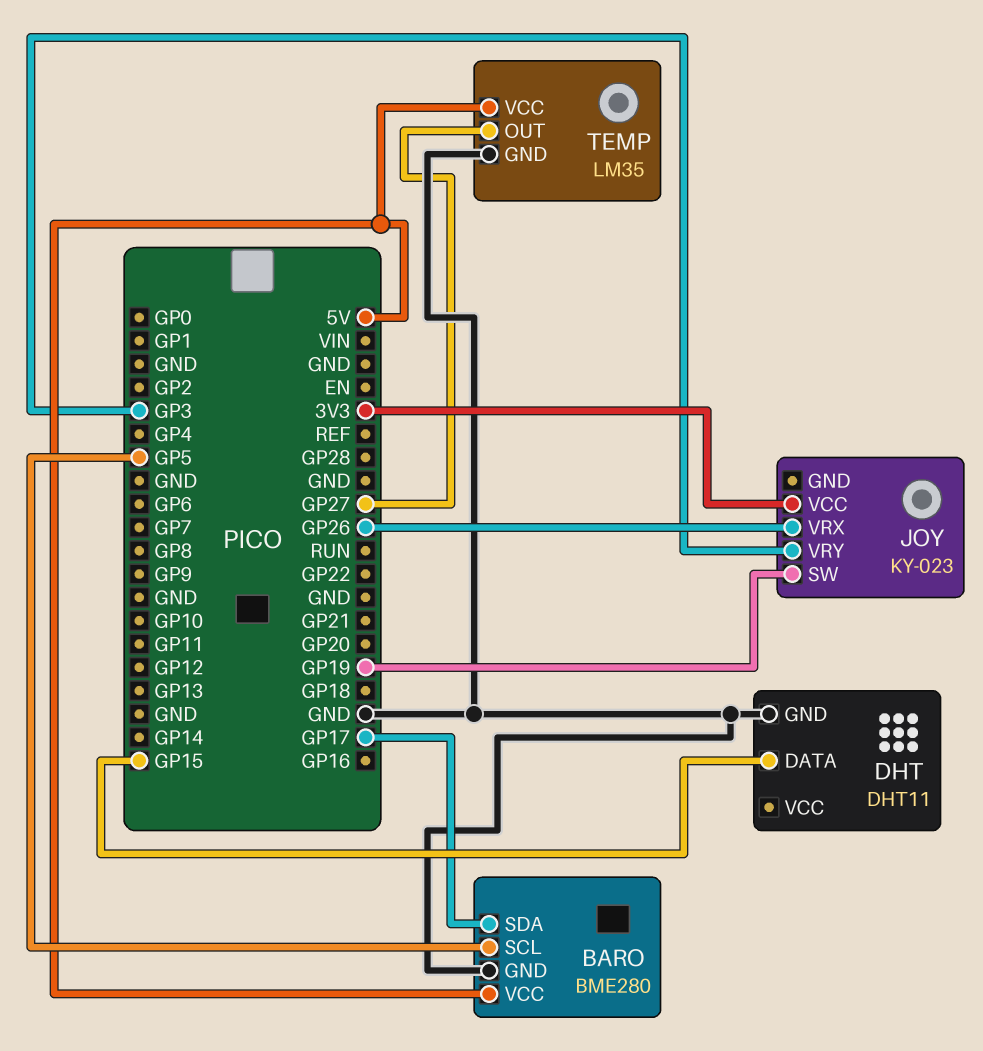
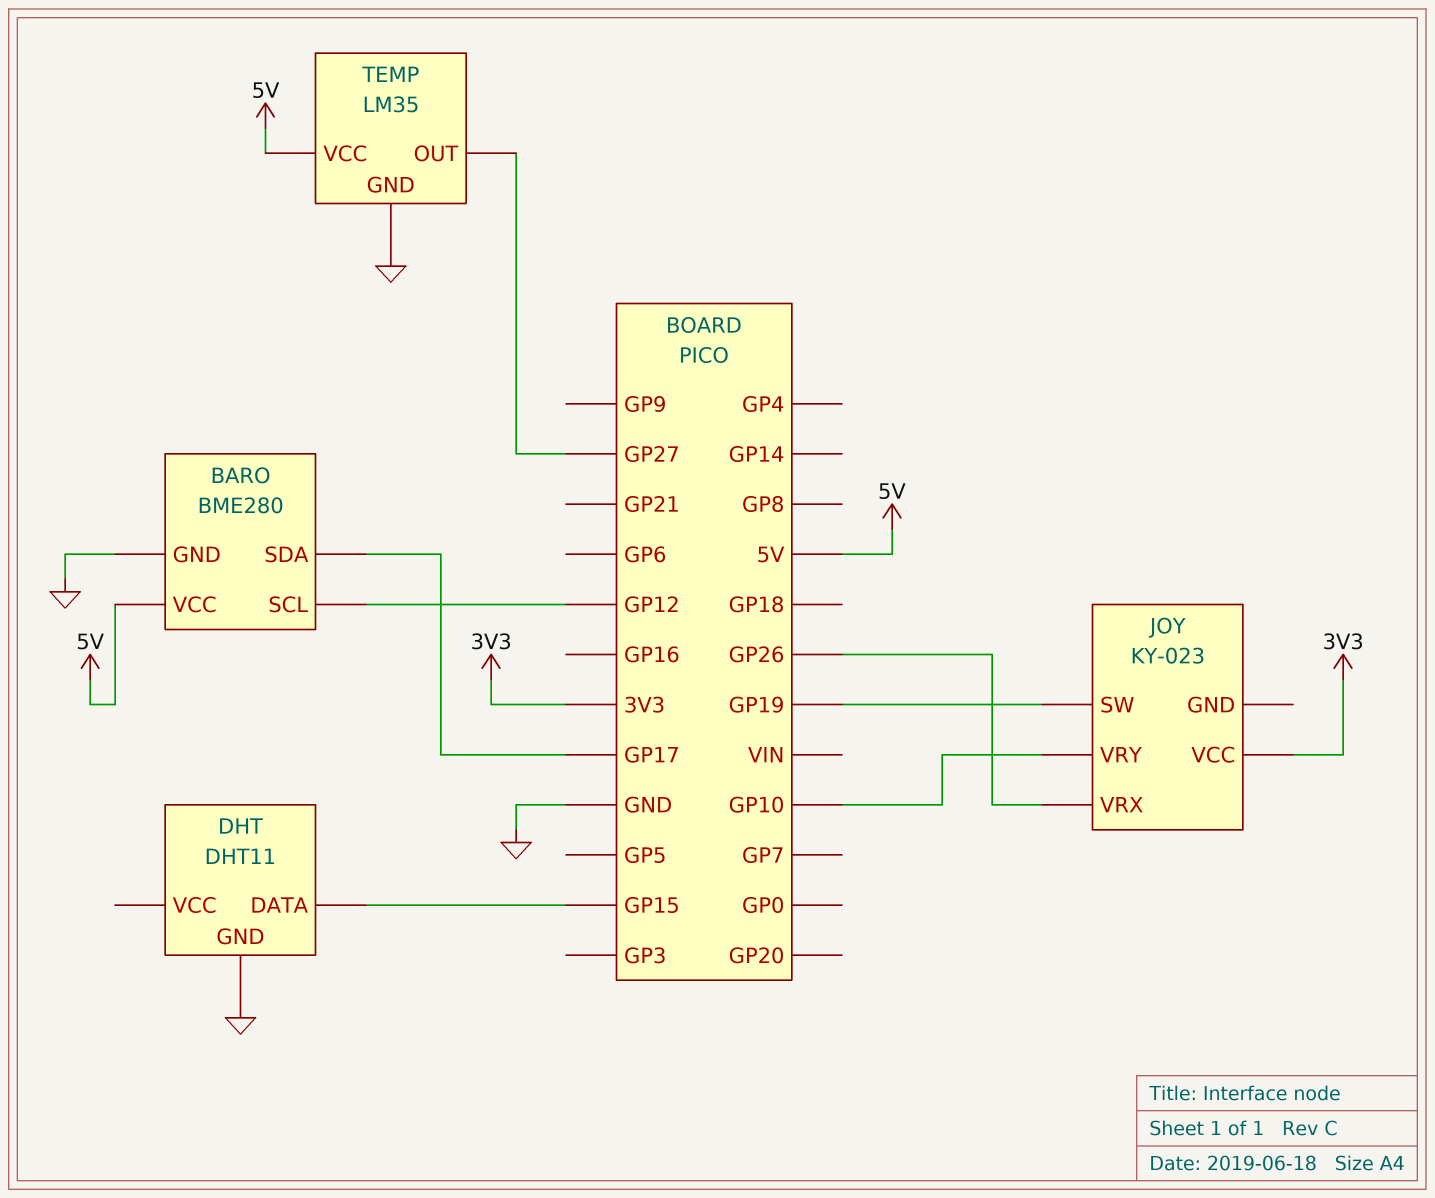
BARO pin SCL: GP5 -> GP12
JOY pin VRY: GP3 -> GP10

